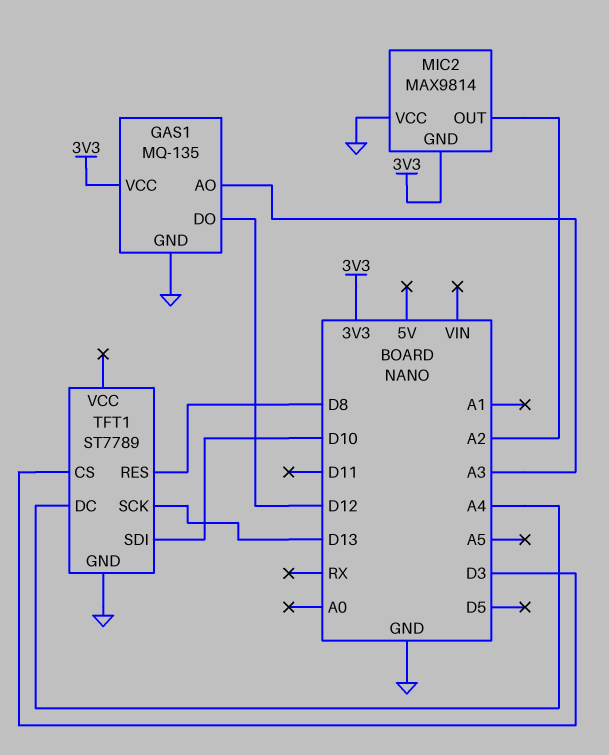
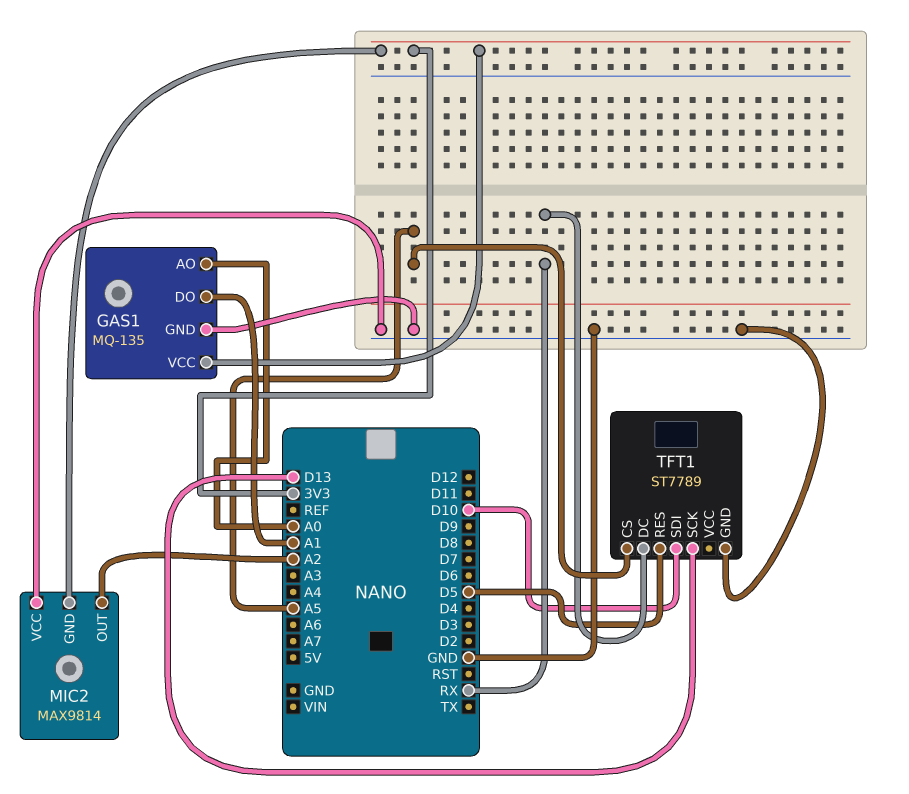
GAS1 pin AO: A3 -> A0
GAS1 pin DO: D12 -> A1
TFT1 pin CS: D3 -> A5
TFT1 pin DC: A4 -> RX
TFT1 pin RES: D8 -> D5

